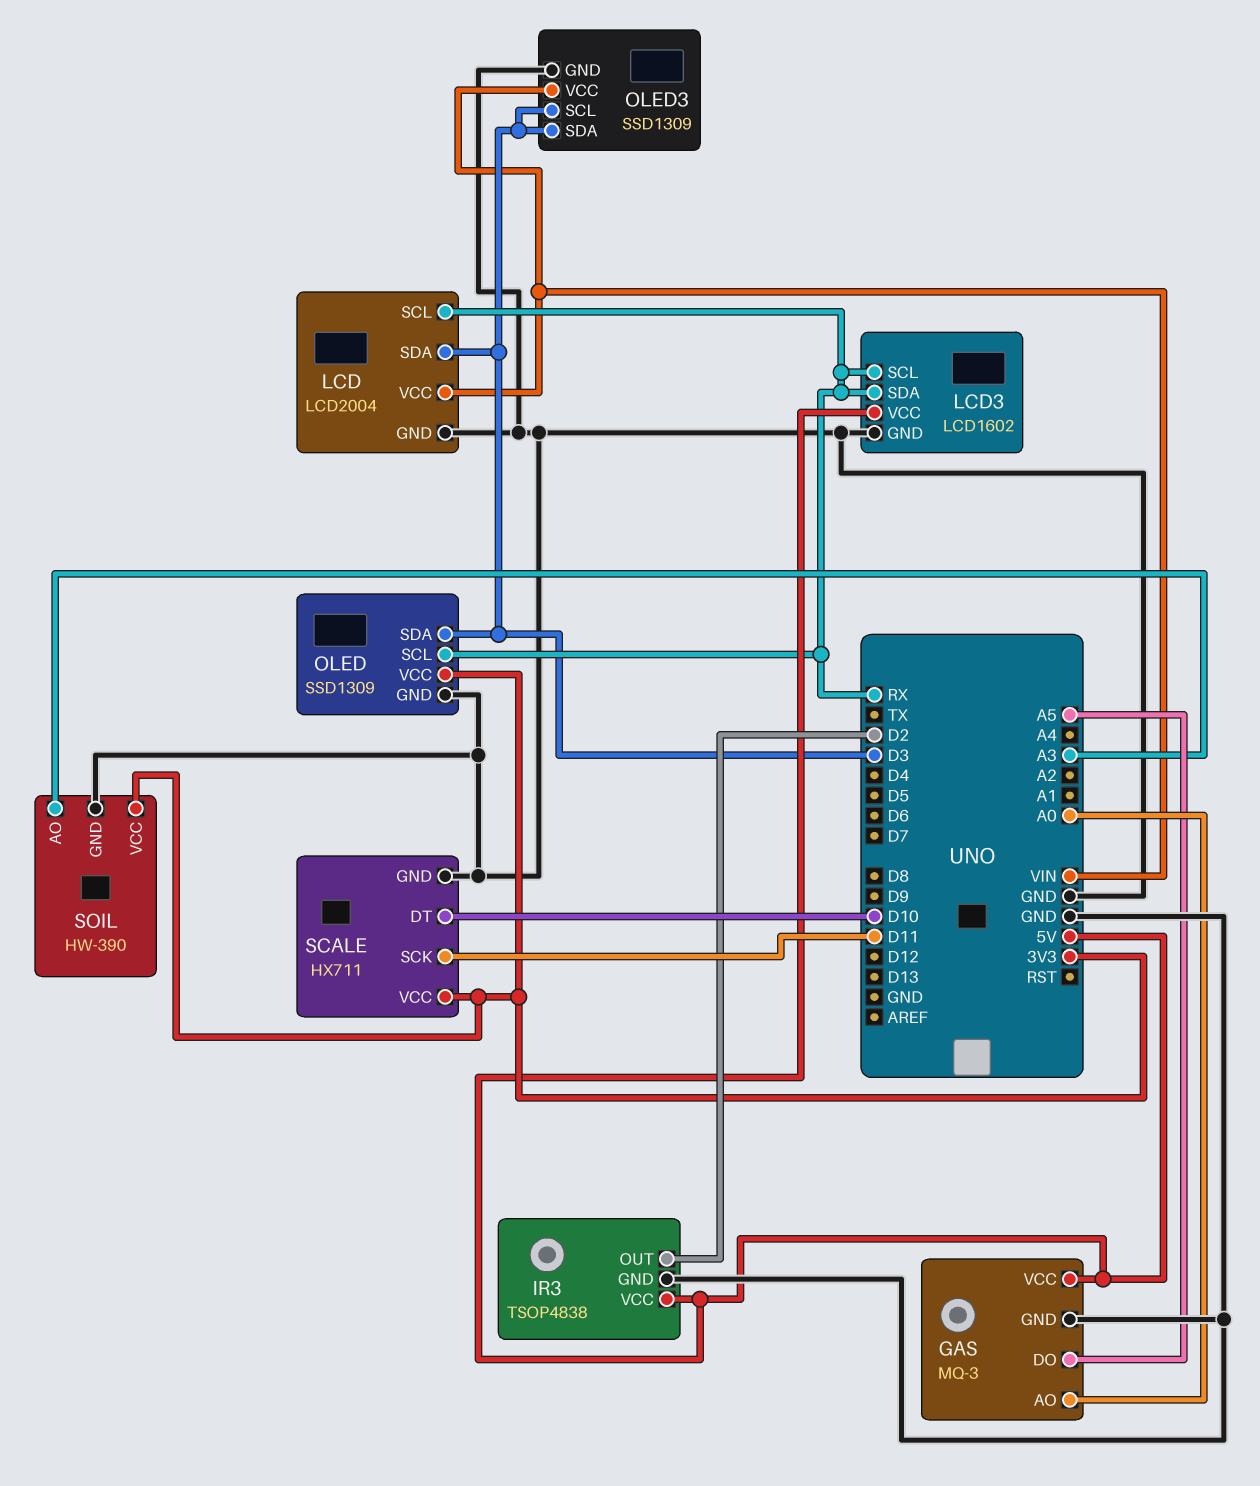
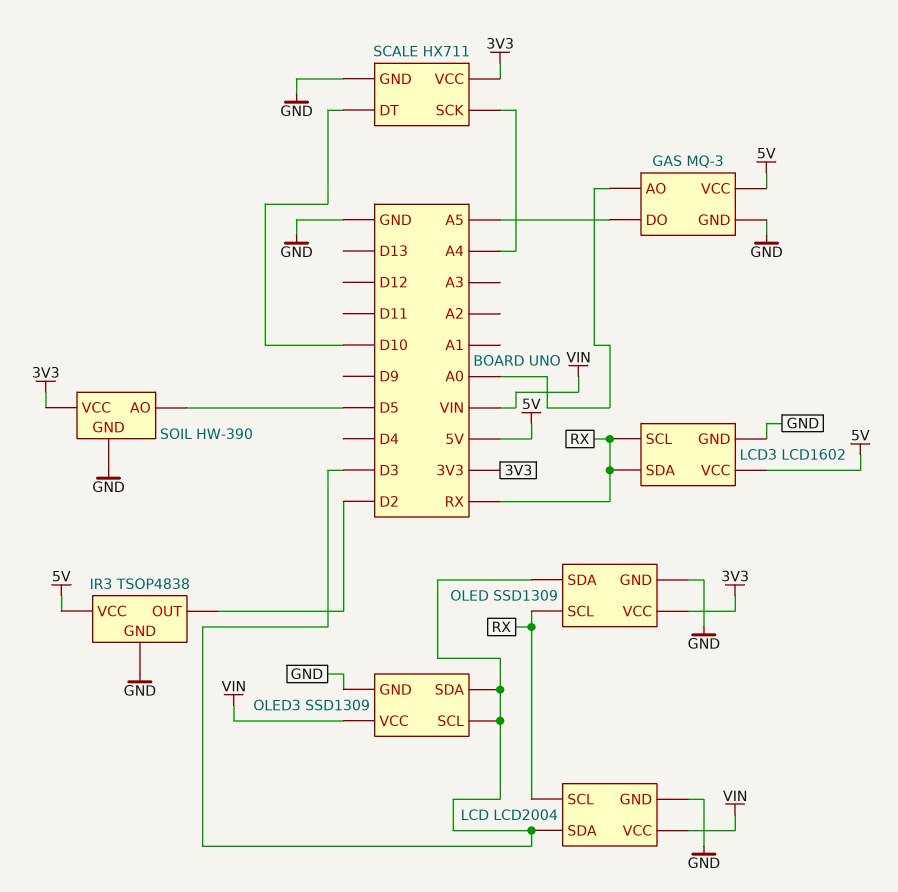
SCALE pin SCK: D11 -> A4
SOIL pin AO: A3 -> D5

